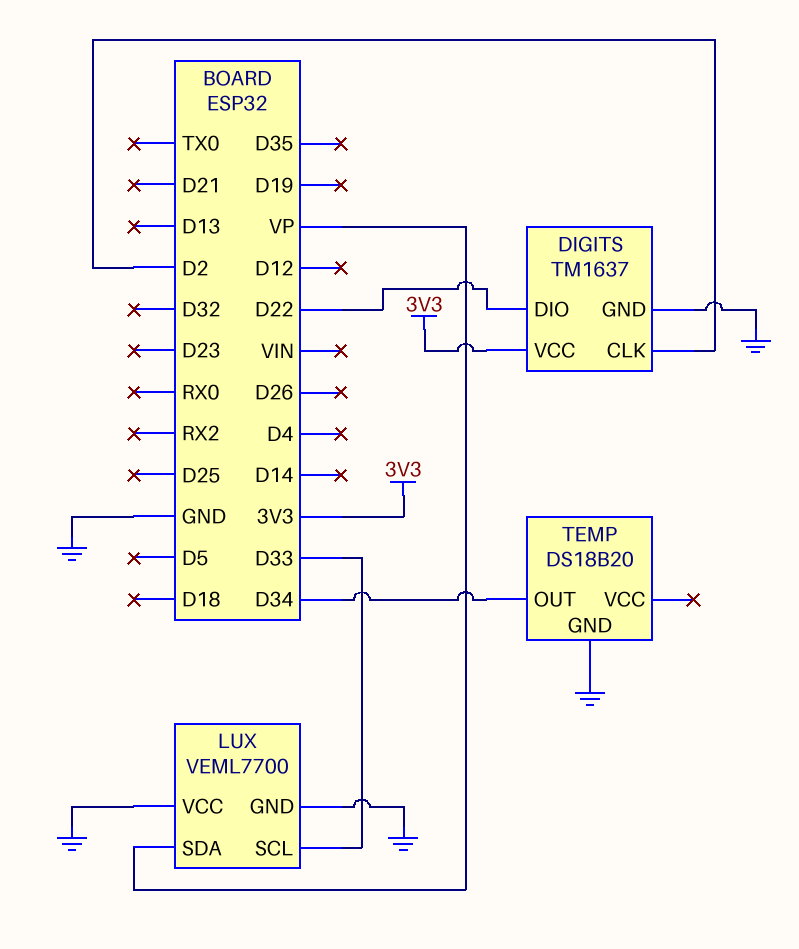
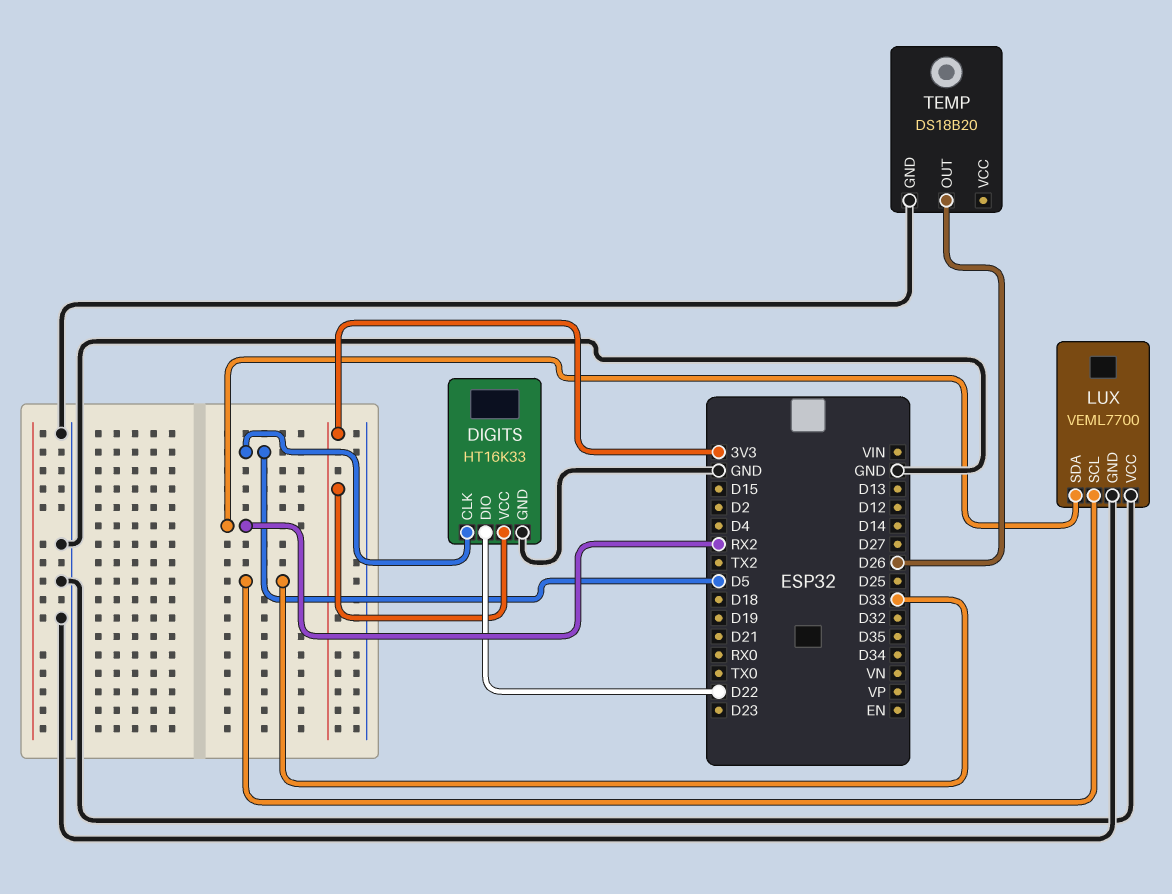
DIGITS: TM1637 -> HT16K33
DIGITS pin CLK: D2 -> D5
LUX pin SDA: VP -> RX2
TEMP pin OUT: D34 -> D26

